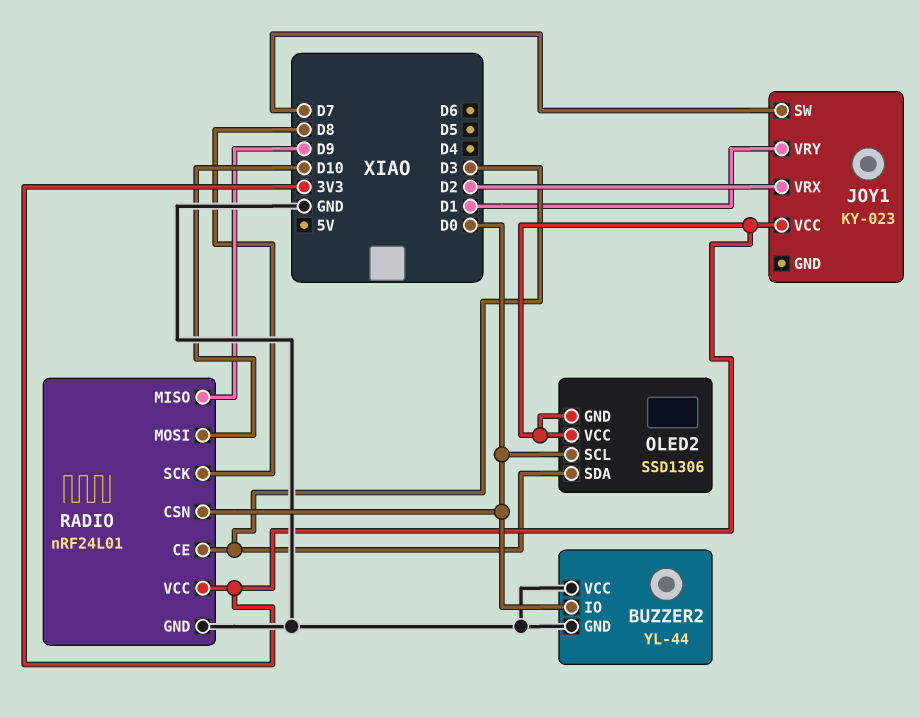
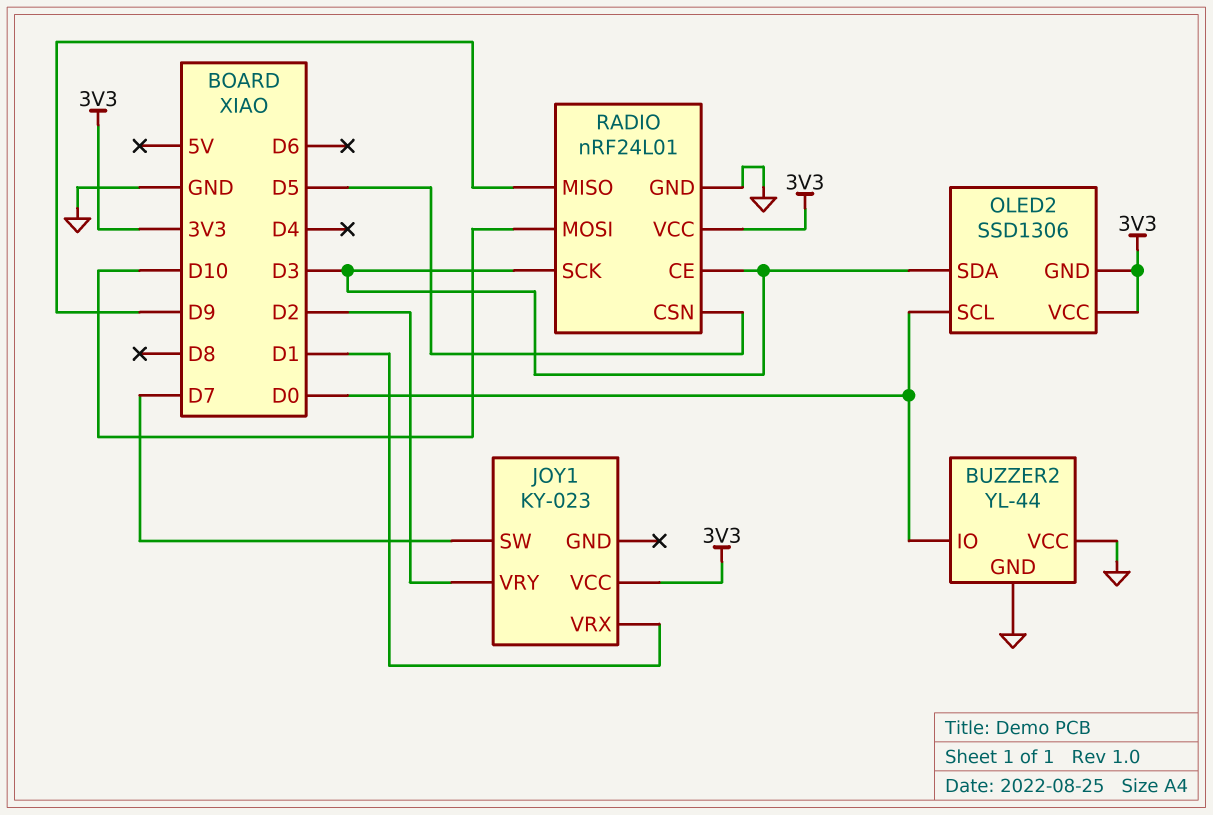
JOY1 pin VRX: D2 -> D1
JOY1 pin VRY: D1 -> D2
RADIO pin CSN: D0 -> D5
RADIO pin SCK: D8 -> D3

